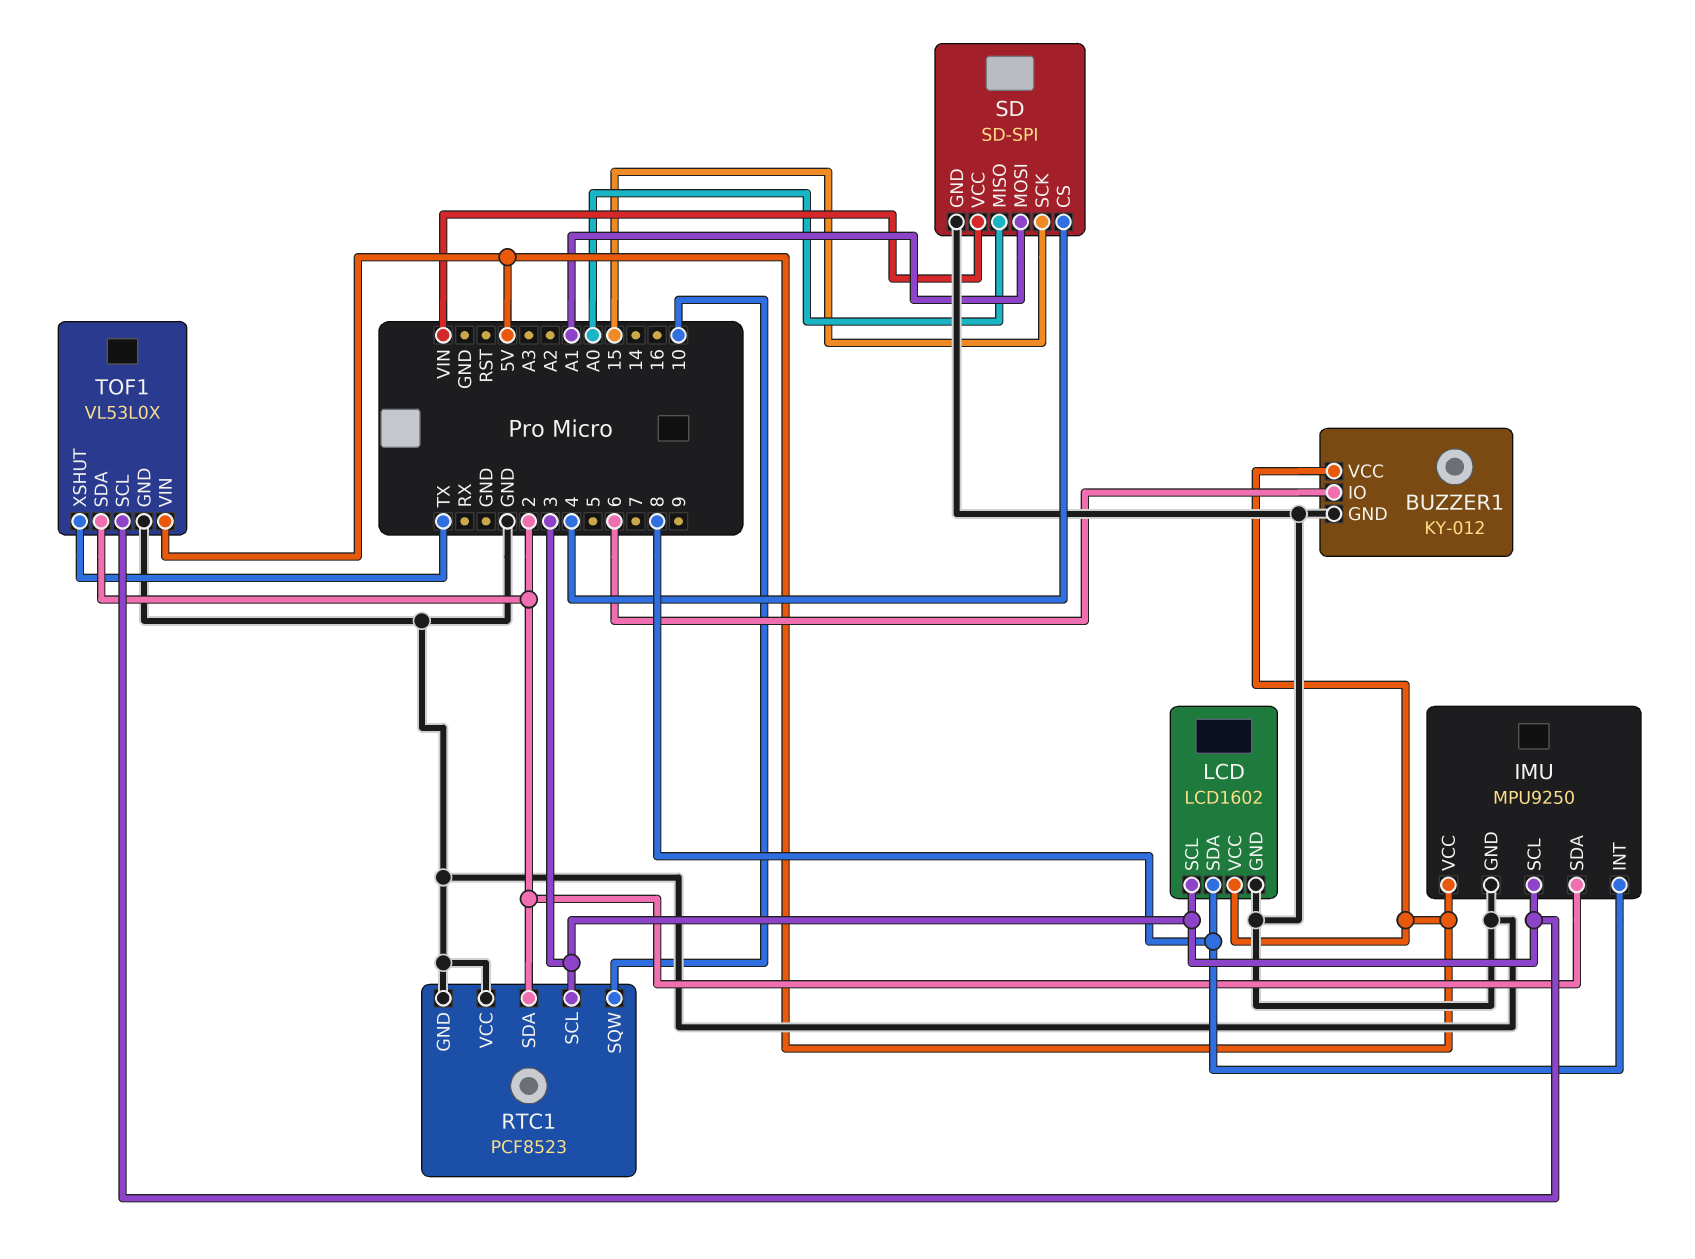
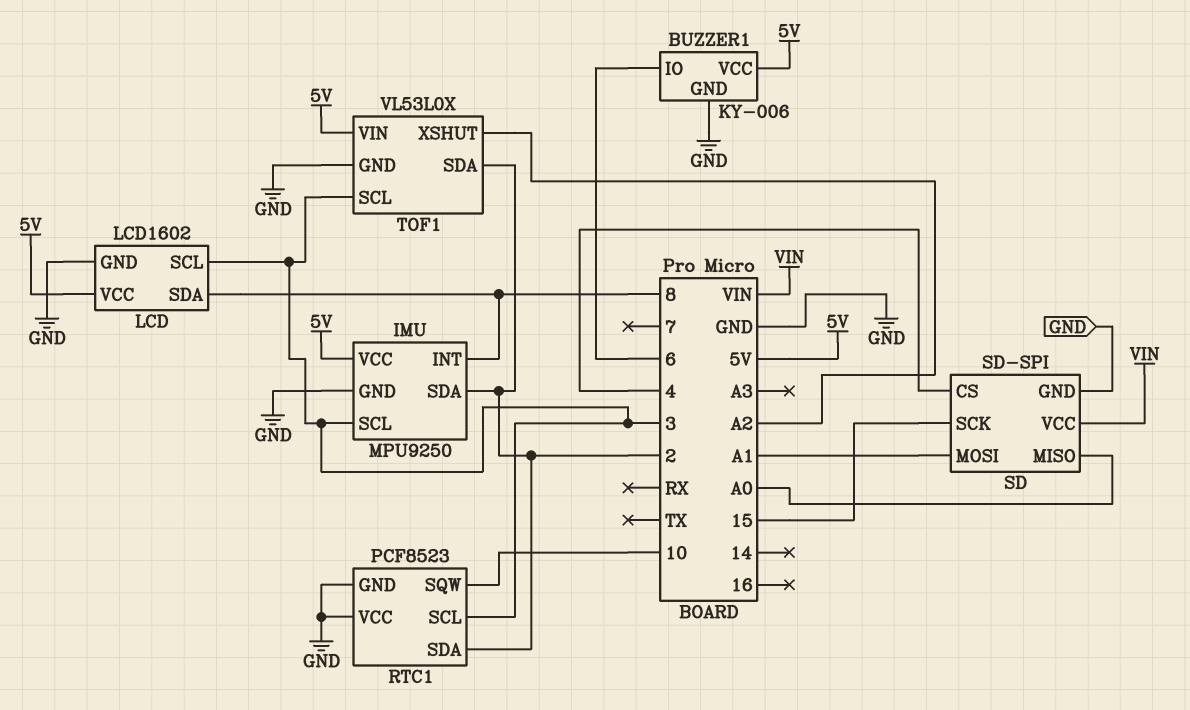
BUZZER1: KY-012 -> KY-006
TOF1 pin XSHUT: TX -> A2

